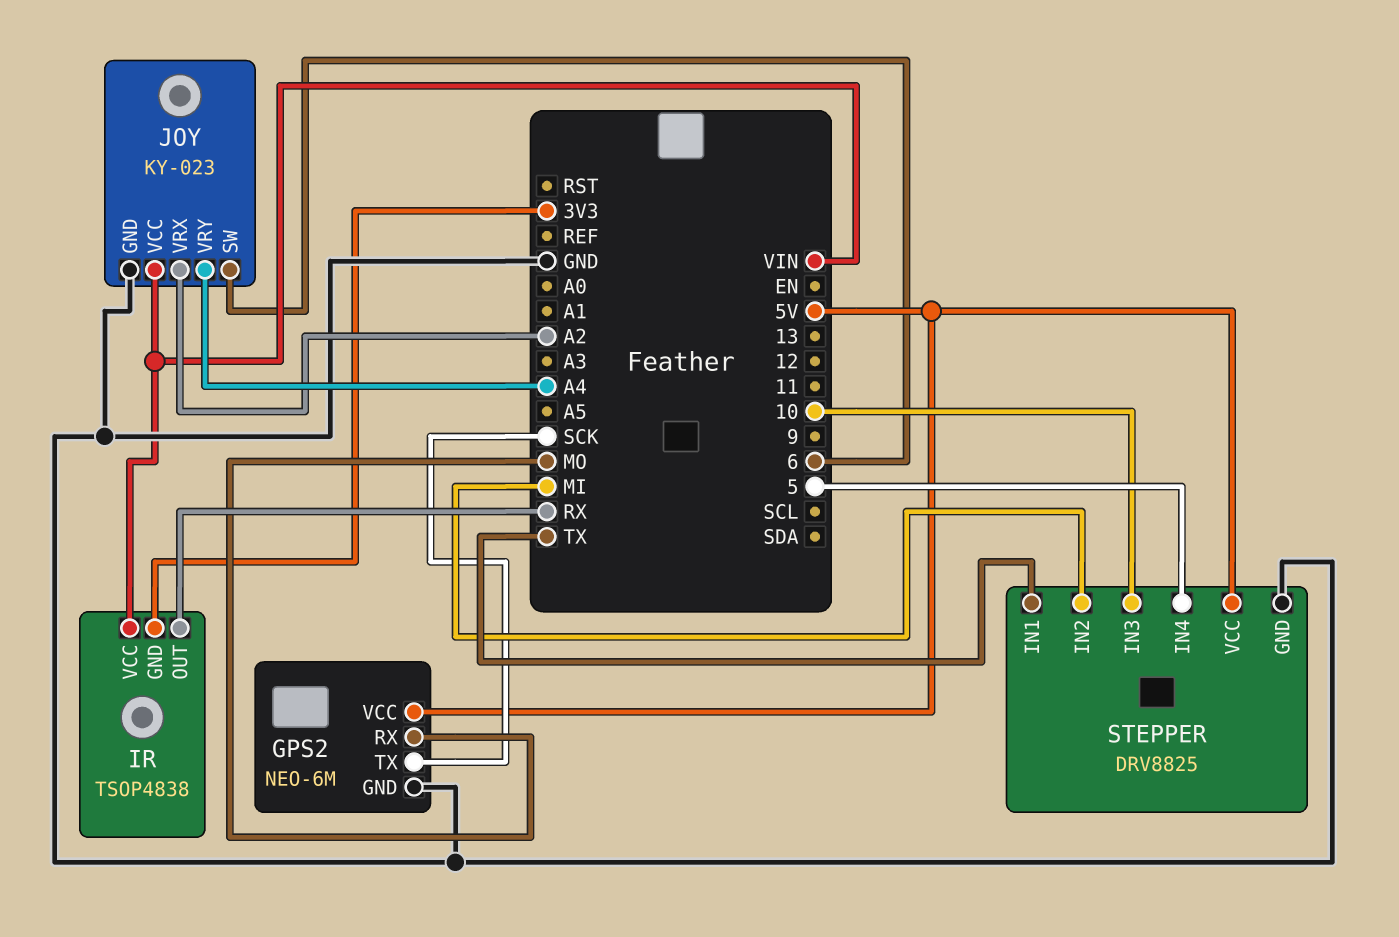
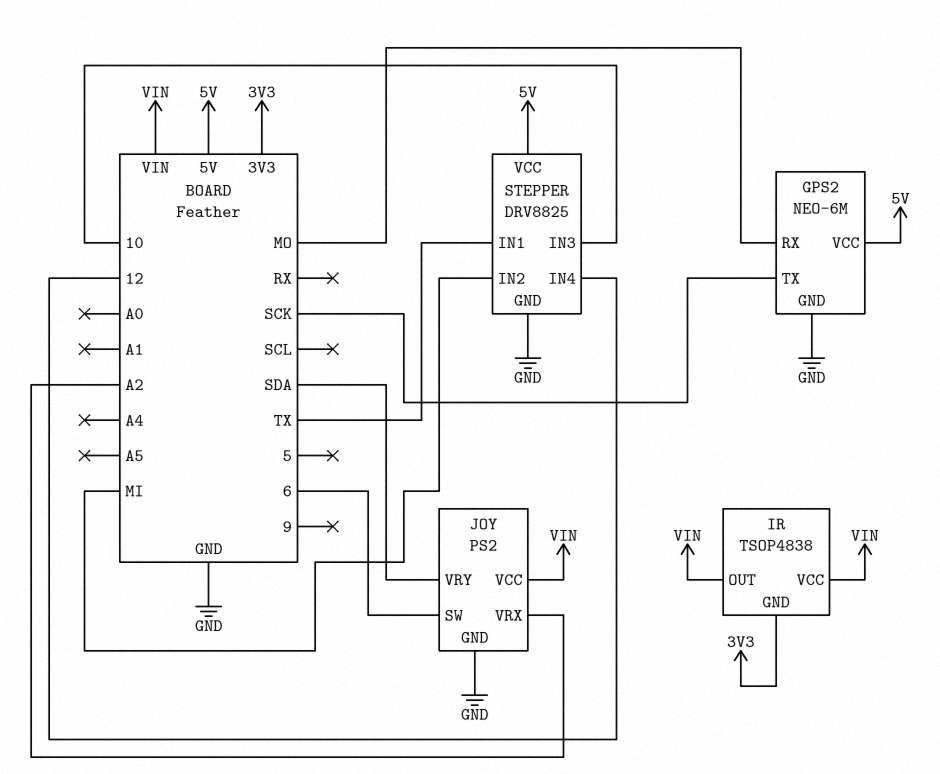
IR pin OUT: RX -> VIN
JOY: KY-023 -> PS2
JOY pin VRY: A4 -> SDA
STEPPER pin IN4: 5 -> 12

